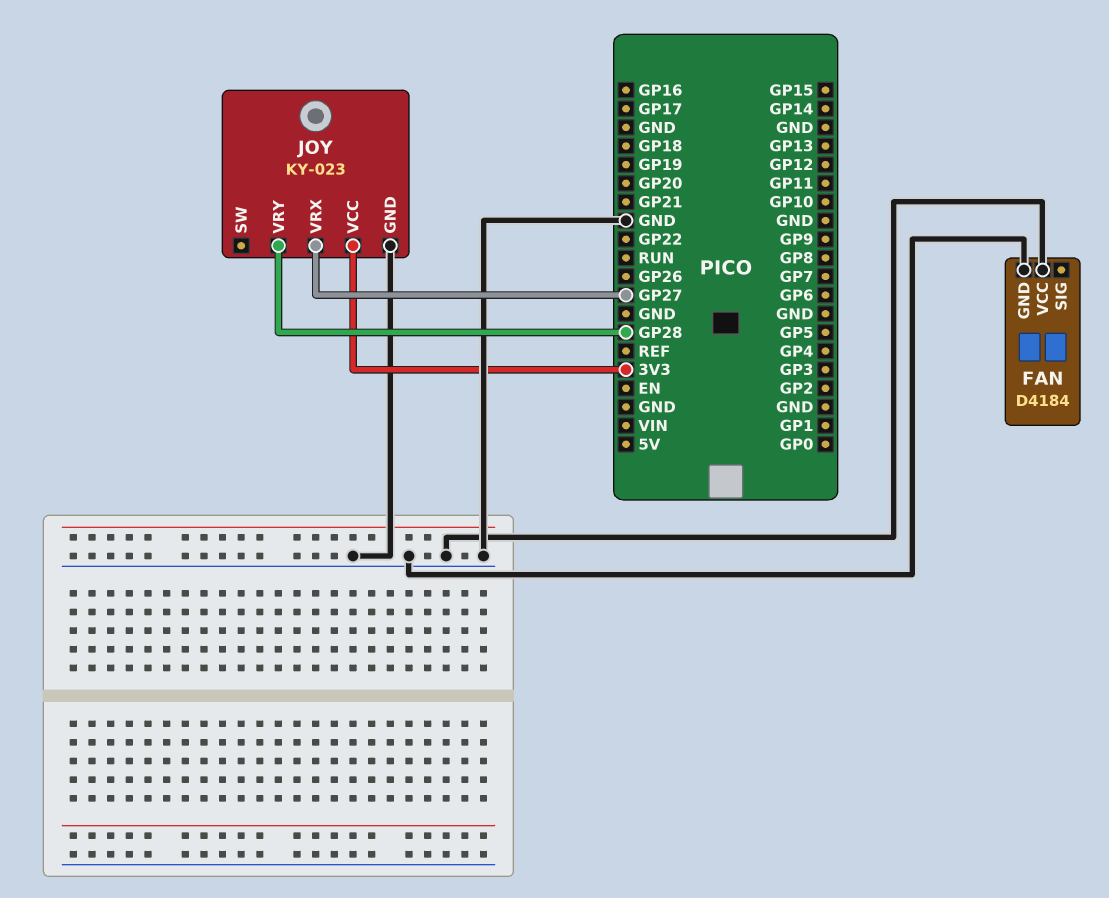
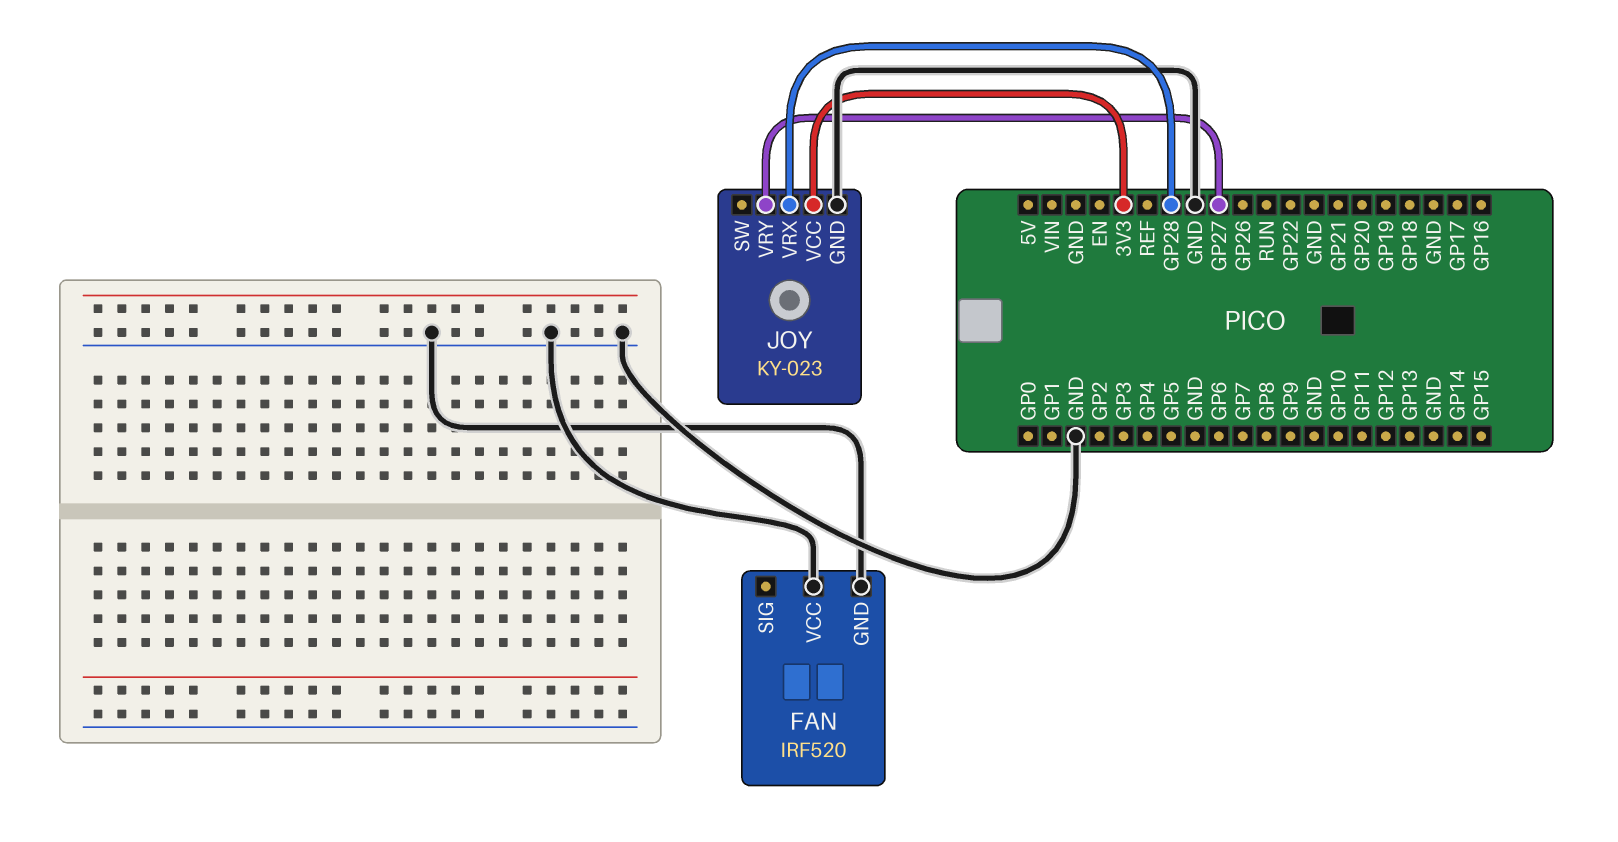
FAN: D4184 -> IRF520
JOY pin VRX: GP27 -> GP28
JOY pin VRY: GP28 -> GP27

